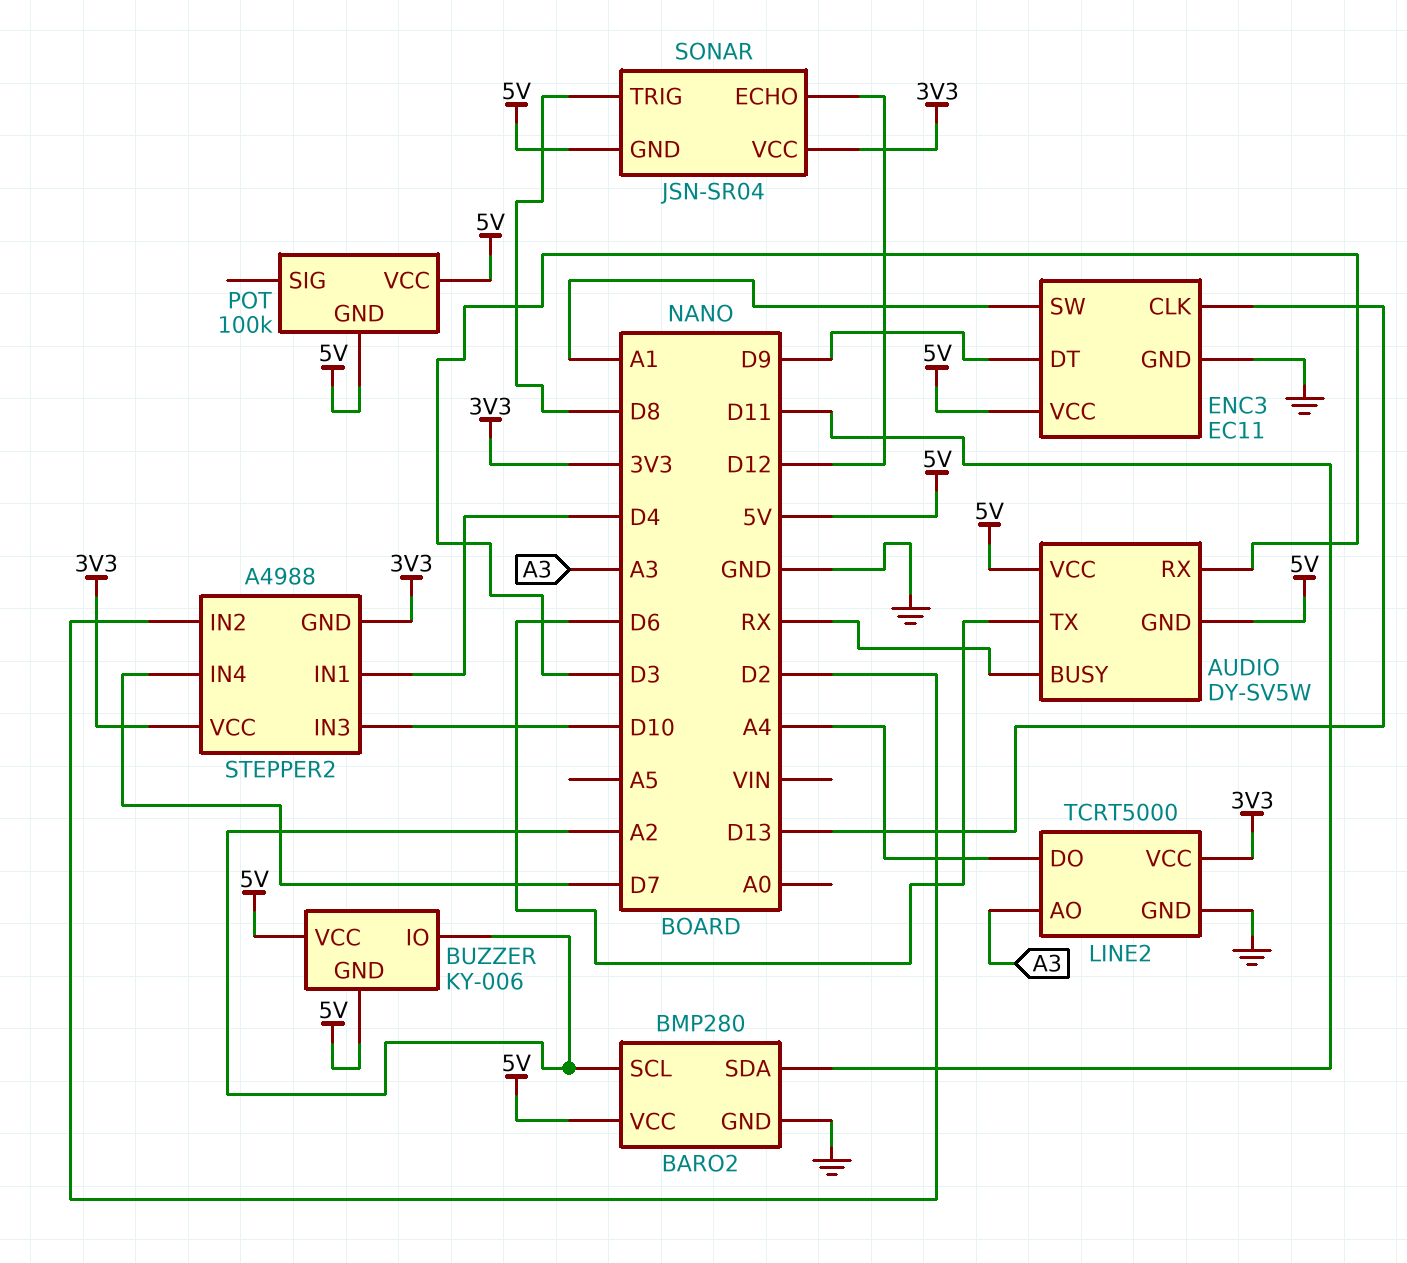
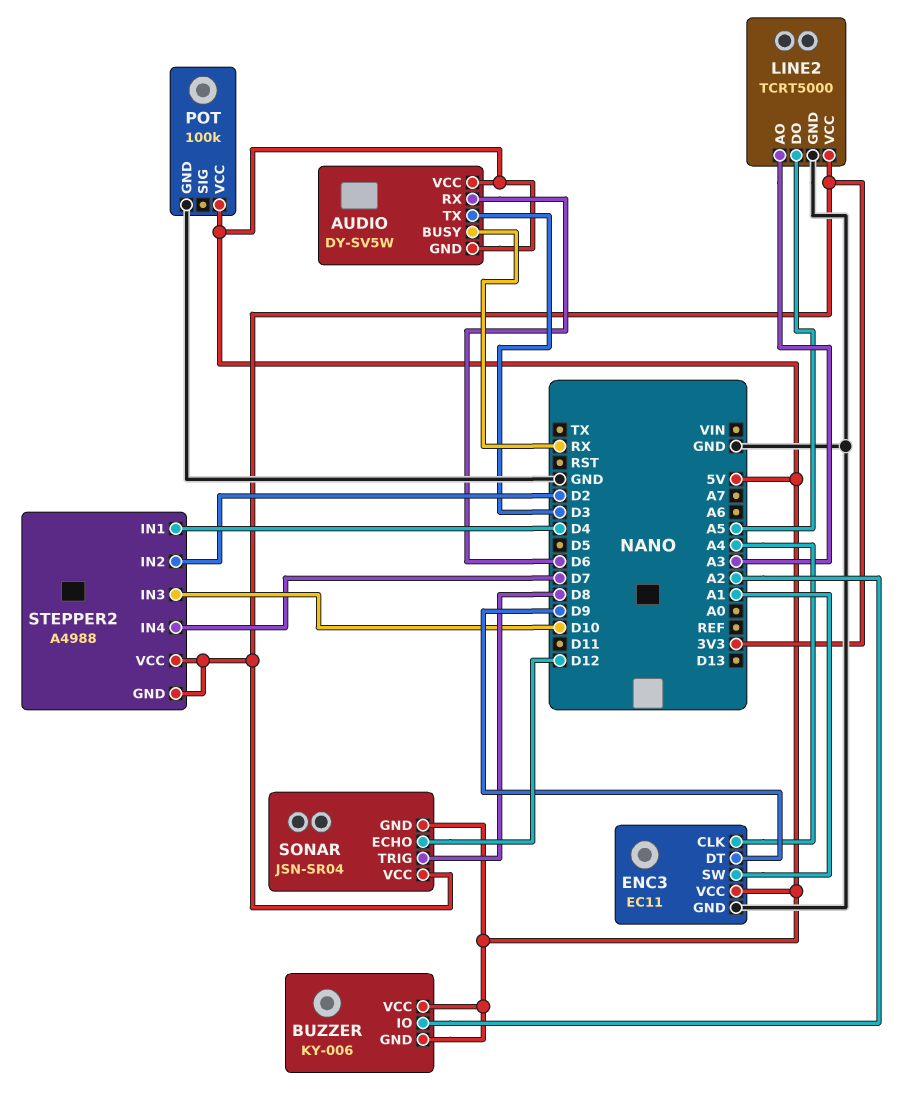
AUDIO pin RX: D3 -> D6
AUDIO pin TX: D6 -> D3
BARO2: BMP280 -> none
BARO2 pin GND: GND -> none
BARO2 pin SCL: A2 -> none
BARO2 pin SDA: D11 -> none
BARO2 pin VCC: 5V -> none
ENC3 pin CLK: D13 -> A4
LINE2 pin DO: A4 -> A5
POT pin GND: 5V -> GND

